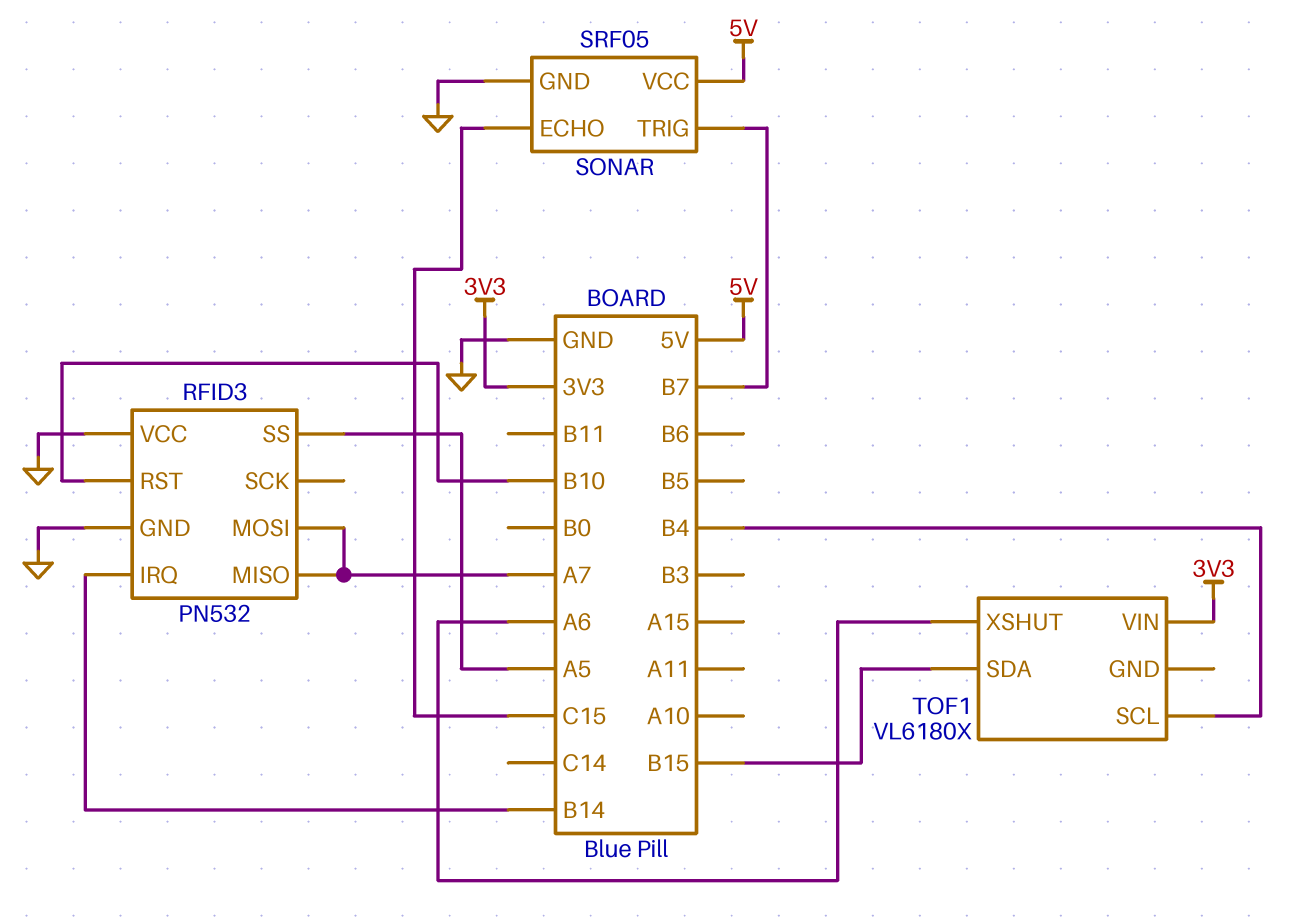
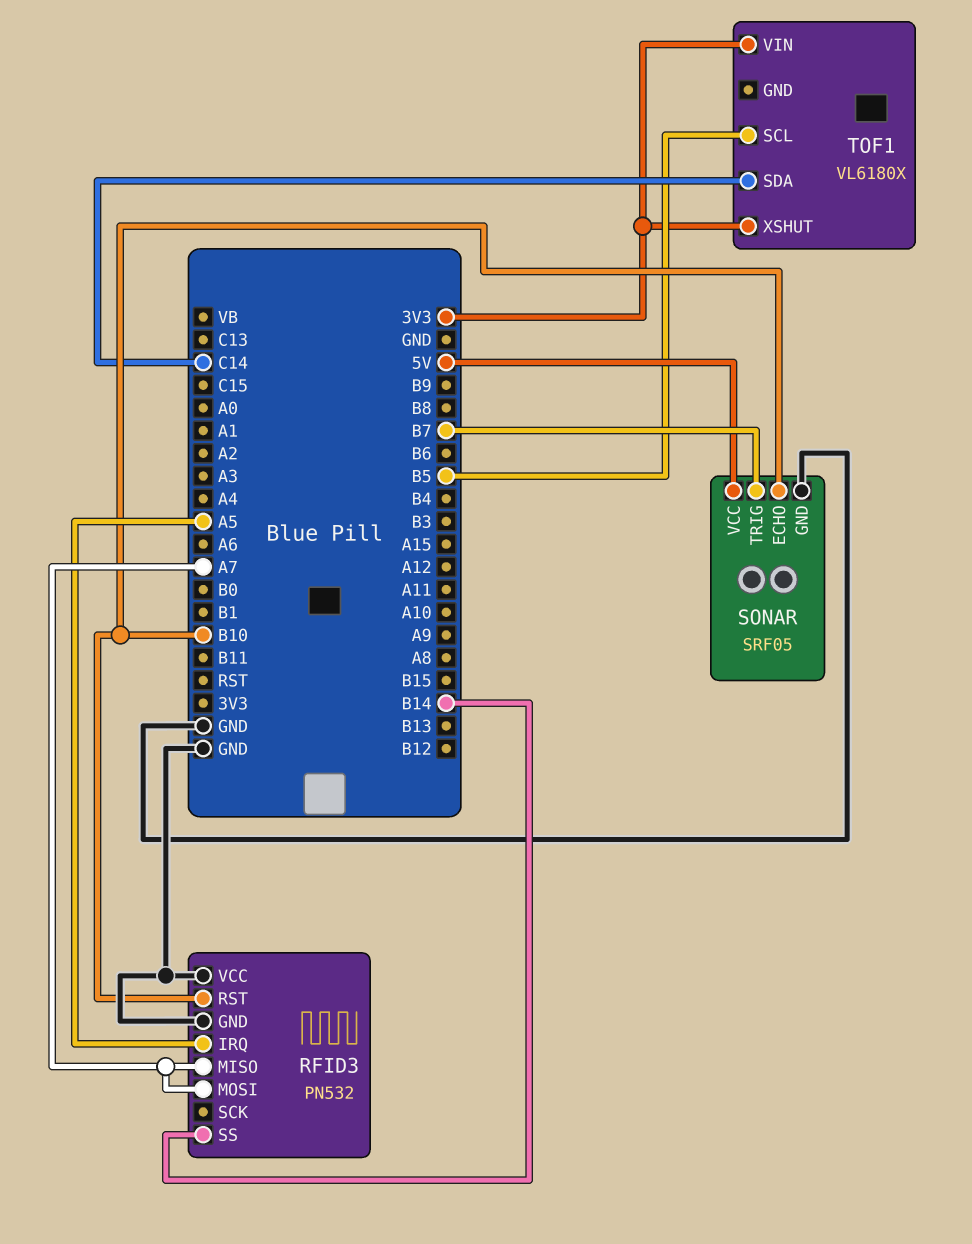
RFID3 pin IRQ: B14 -> A5
RFID3 pin SS: A5 -> B14
SONAR pin ECHO: C15 -> B10
TOF1 pin SCL: B4 -> B5
TOF1 pin SDA: B15 -> C14
TOF1 pin XSHUT: A6 -> 3V3

